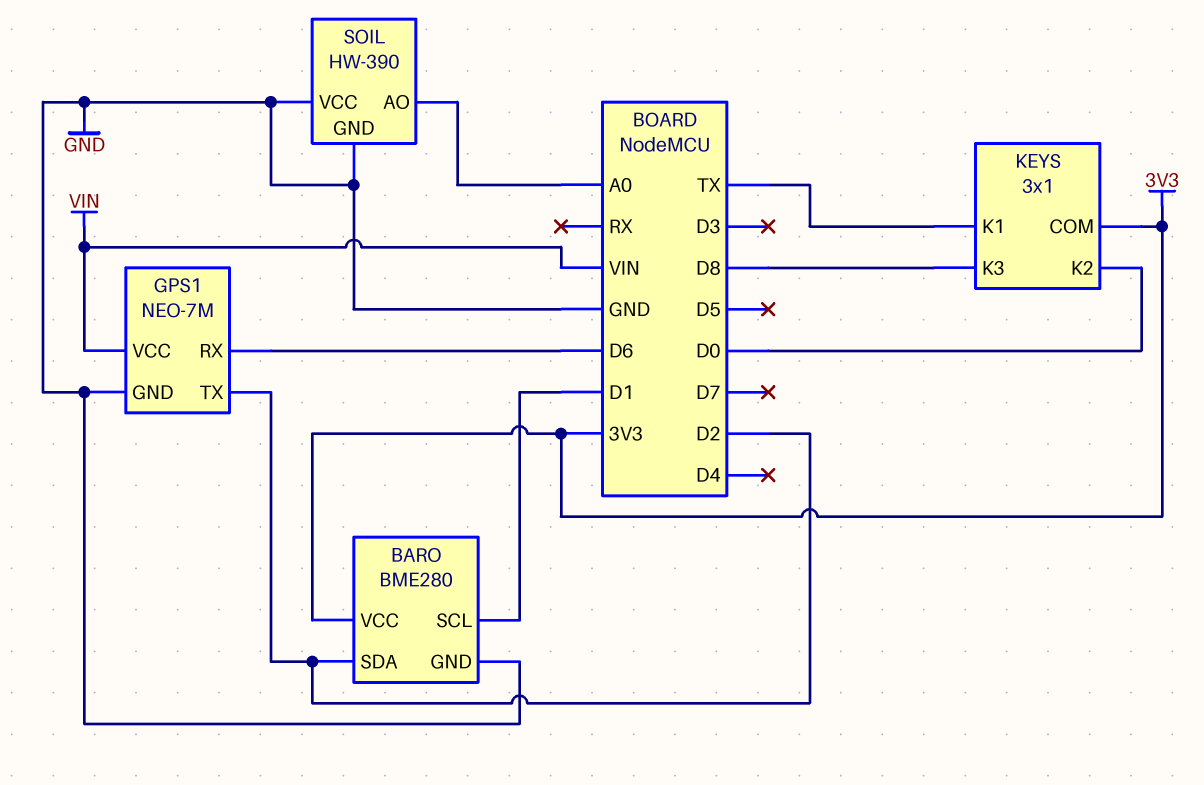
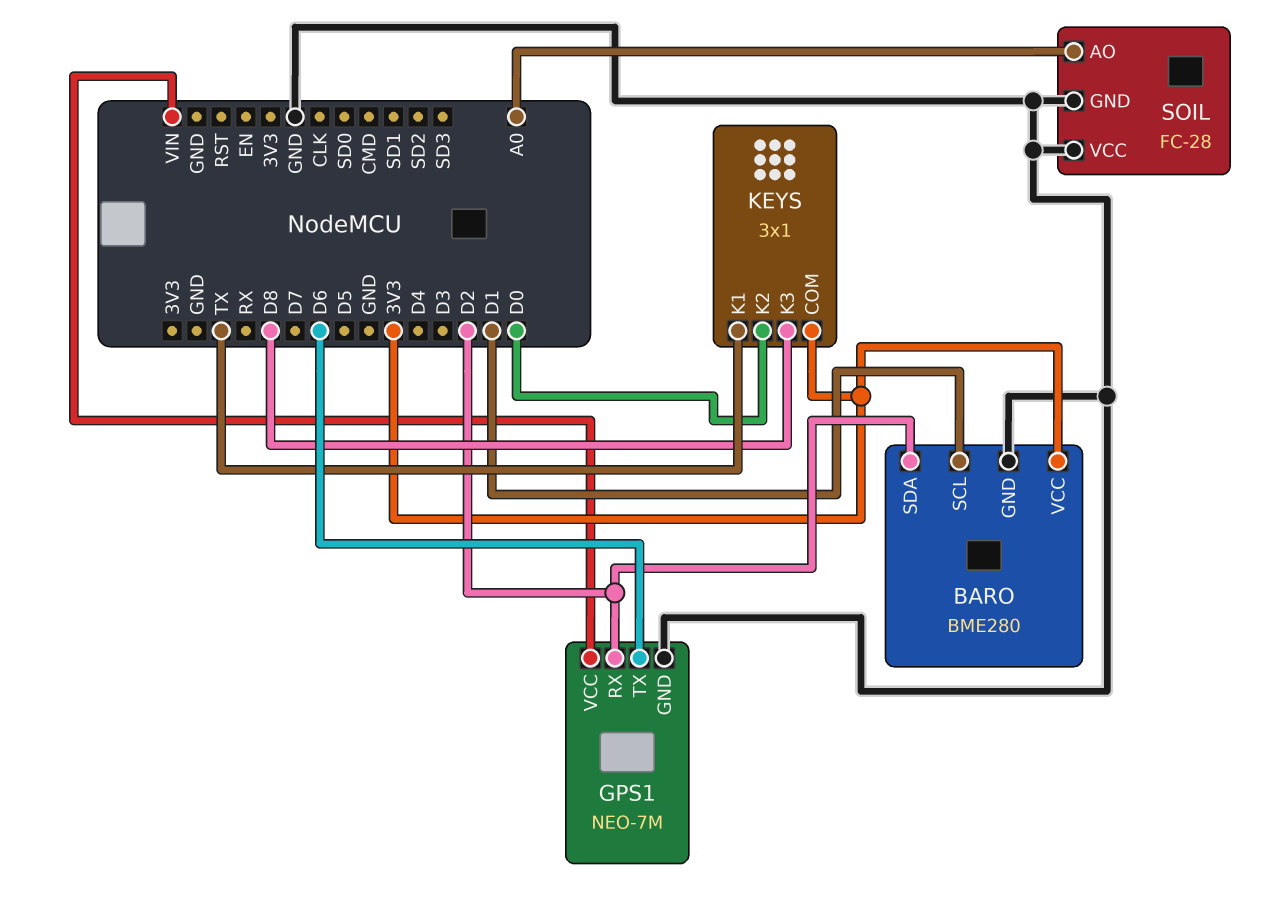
GPS1 pin RX: D6 -> D2
GPS1 pin TX: D2 -> D6
SOIL: HW-390 -> FC-28

